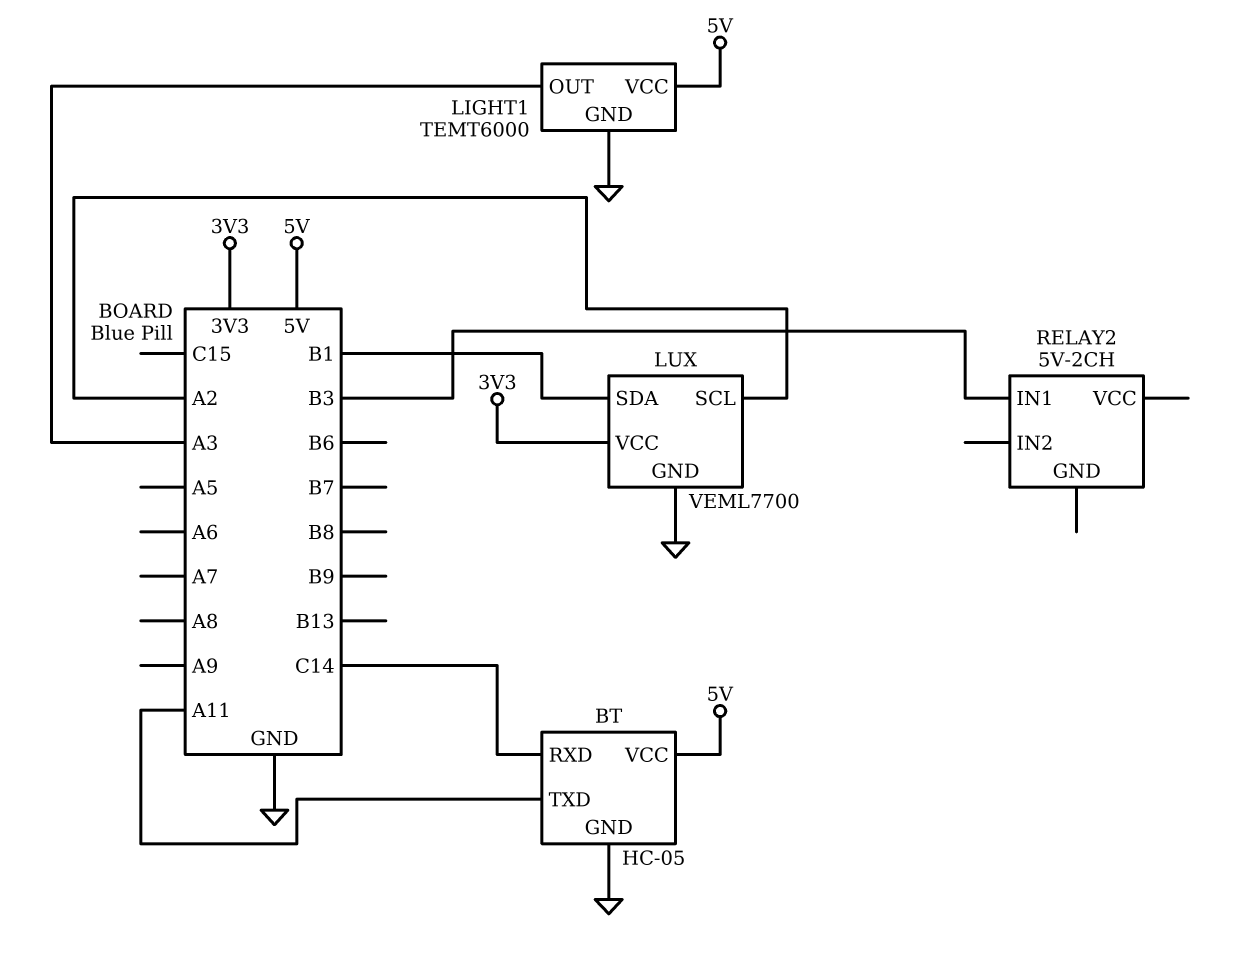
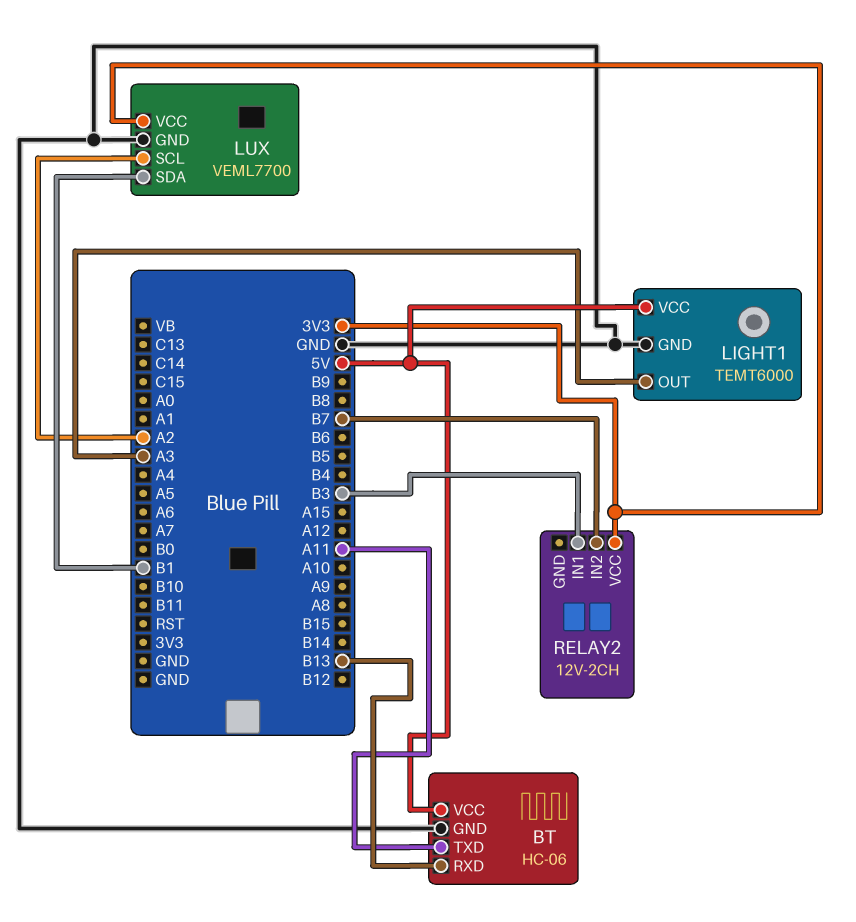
BT: HC-05 -> HC-06
BT pin RXD: C14 -> B13
RELAY2: 5V-2CH -> 12V-2CH
RELAY2 pin IN2: none -> B7
RELAY2 pin VCC: none -> 3V3

